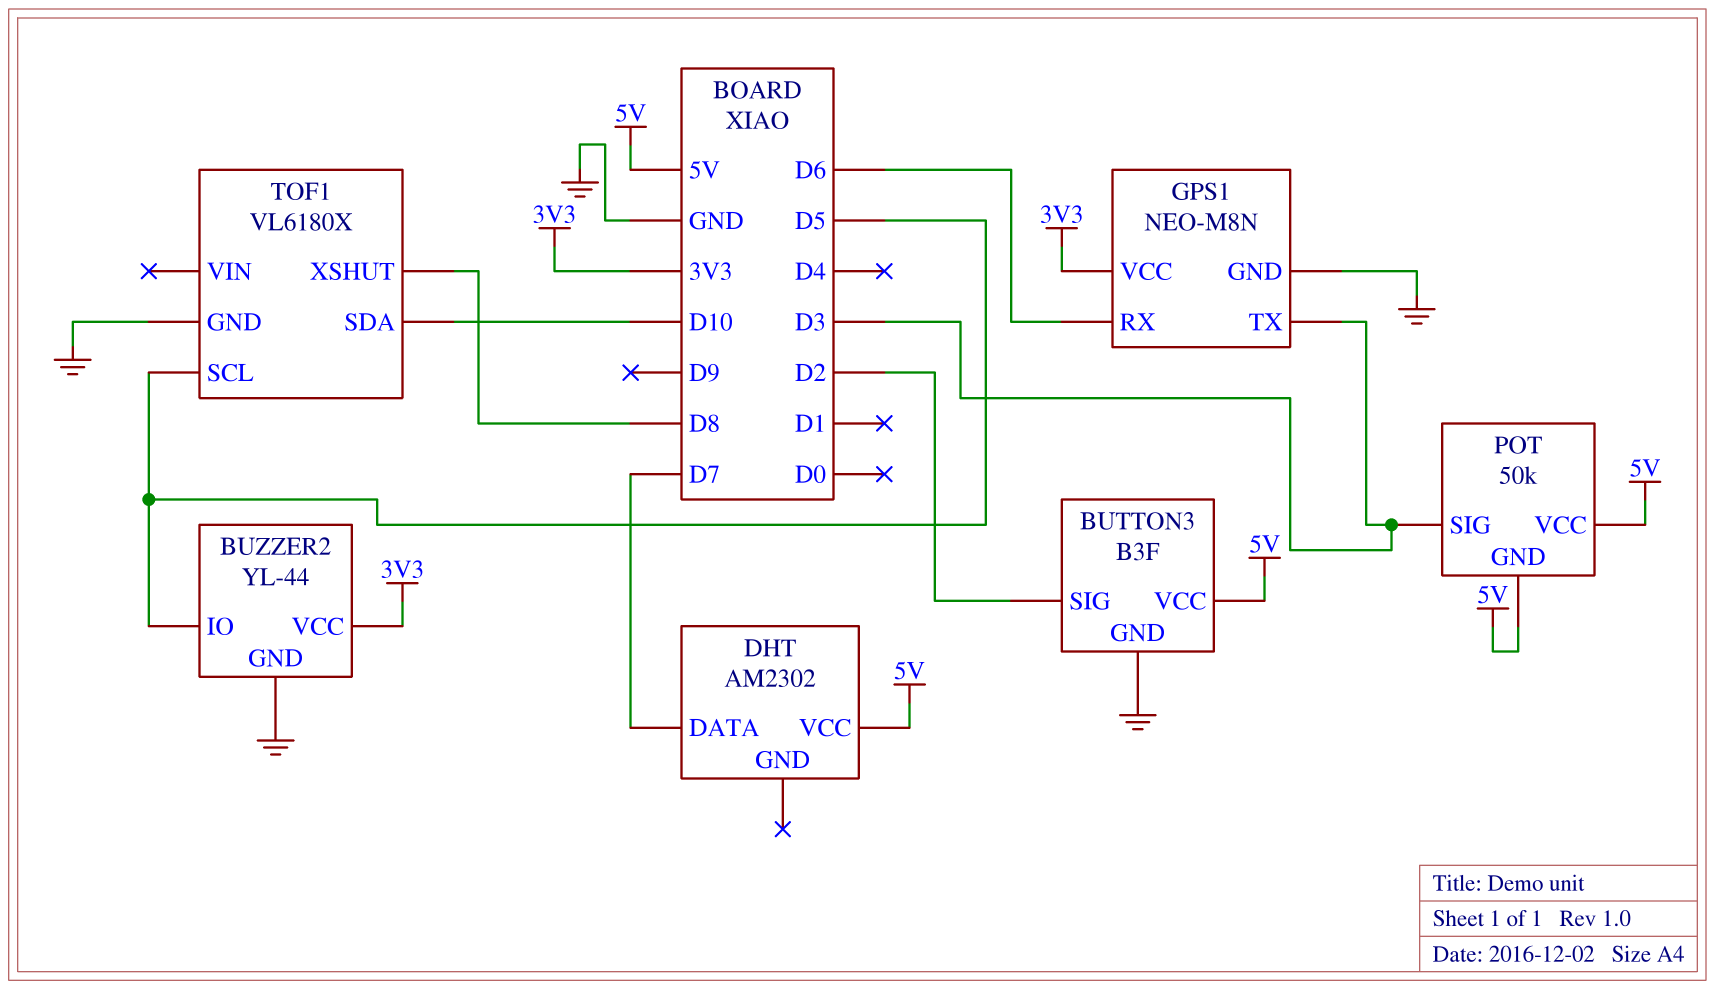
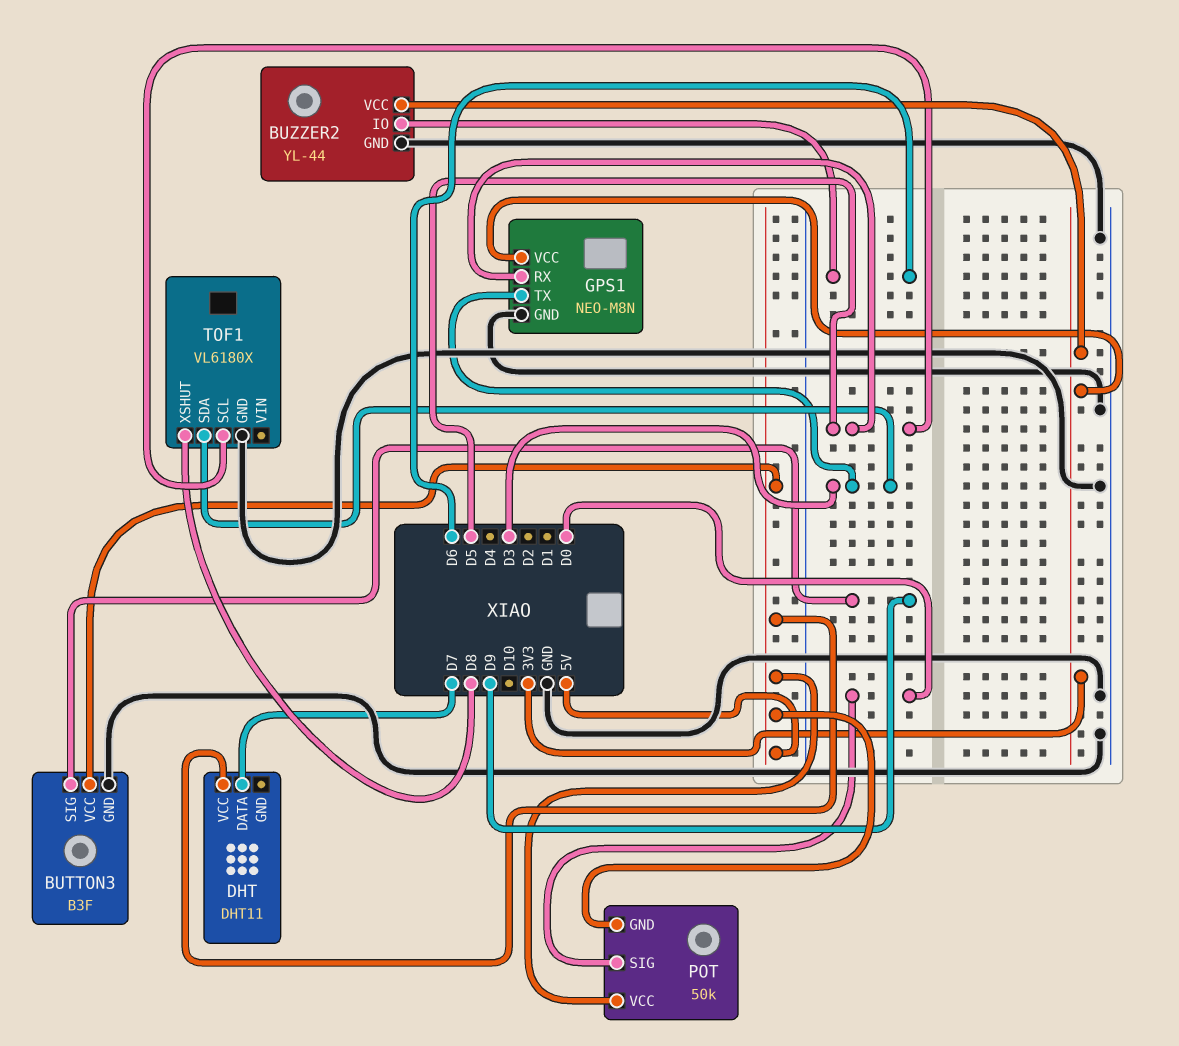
BUTTON3 pin SIG: D2 -> D9
BUZZER2 pin IO: D5 -> D6
DHT: AM2302 -> DHT11
GPS1 pin RX: D6 -> D5
POT pin SIG: D3 -> D0
TOF1 pin SDA: D10 -> D3

